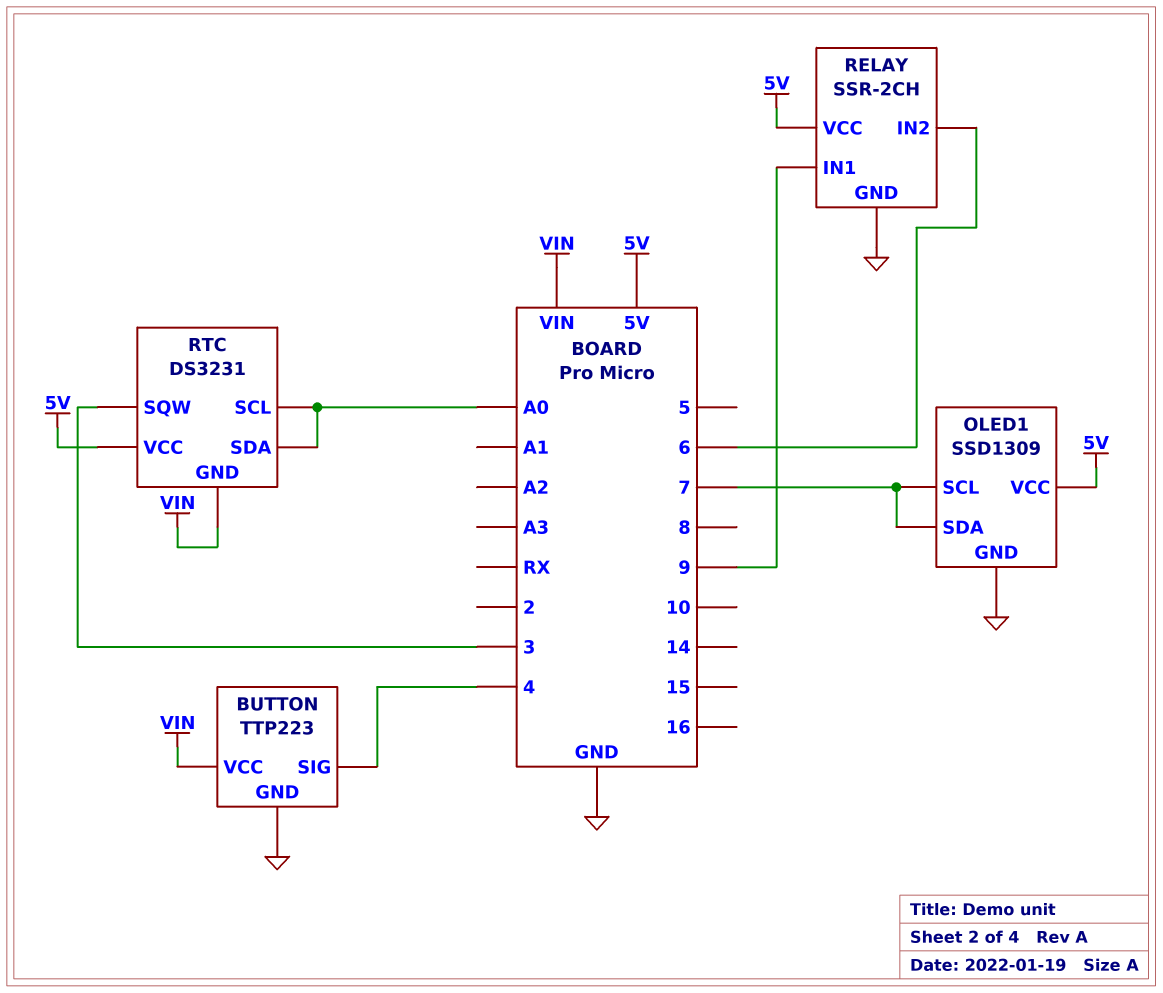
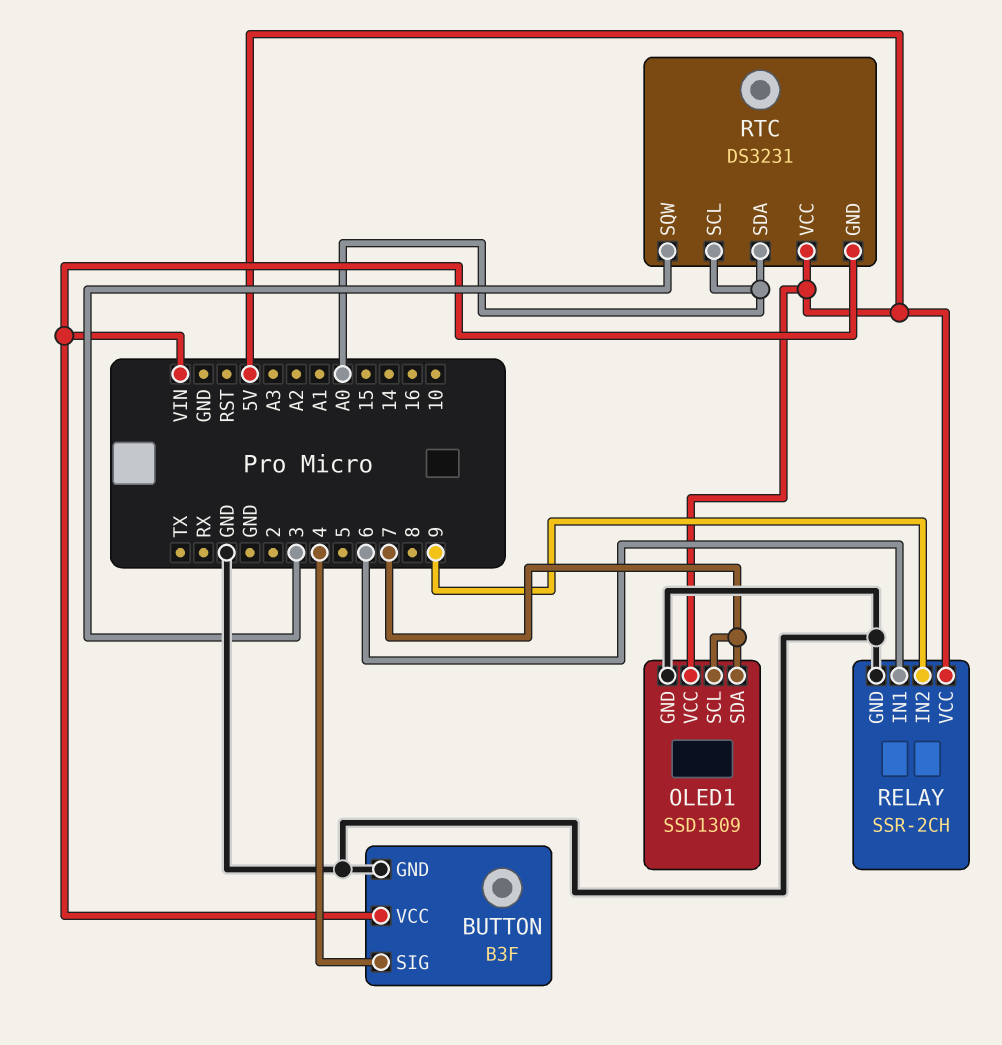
BUTTON: TTP223 -> B3F
RELAY pin IN1: 9 -> 6
RELAY pin IN2: 6 -> 9

